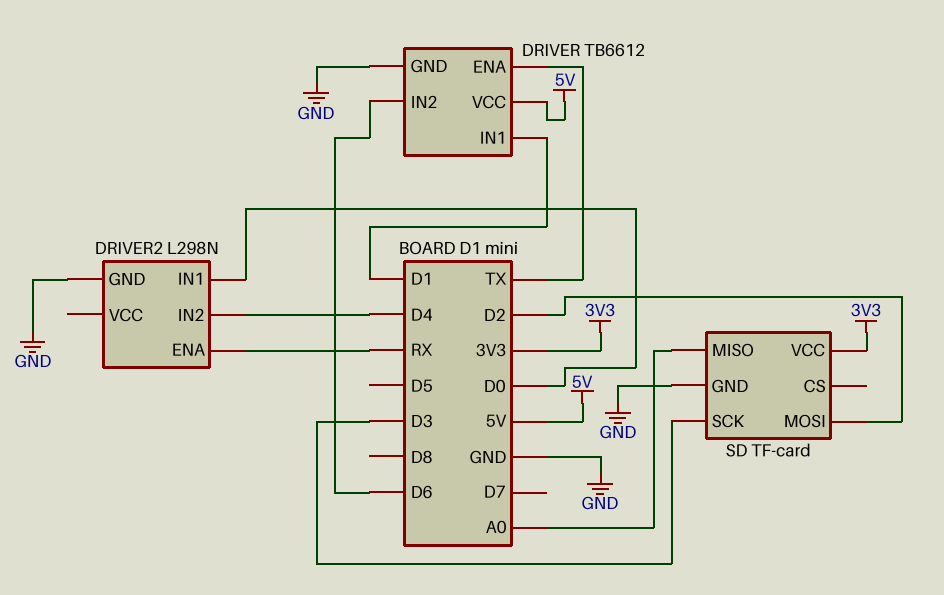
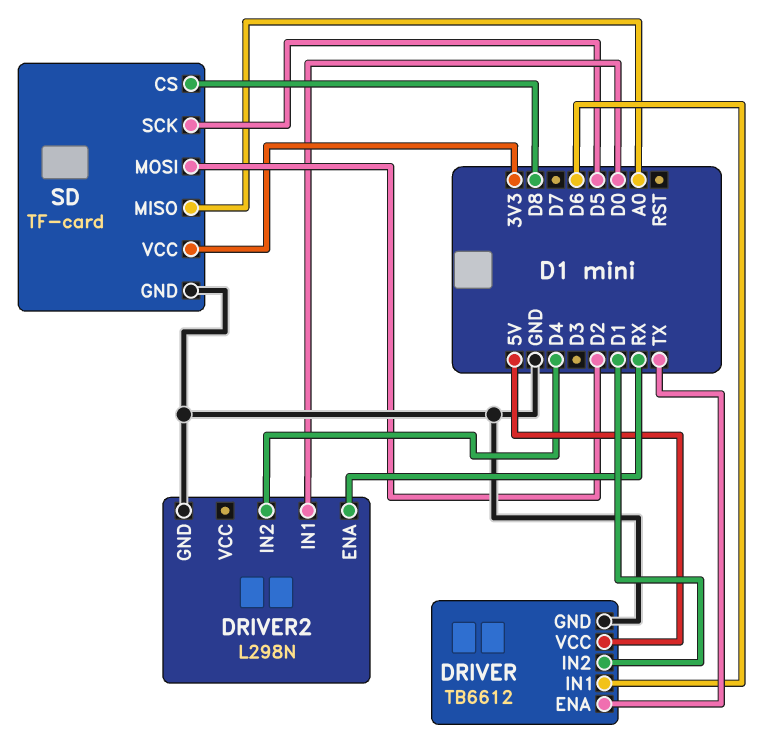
DRIVER pin IN1: D1 -> D6
DRIVER pin IN2: D6 -> D1
SD pin CS: none -> D8
SD pin SCK: D3 -> D5

